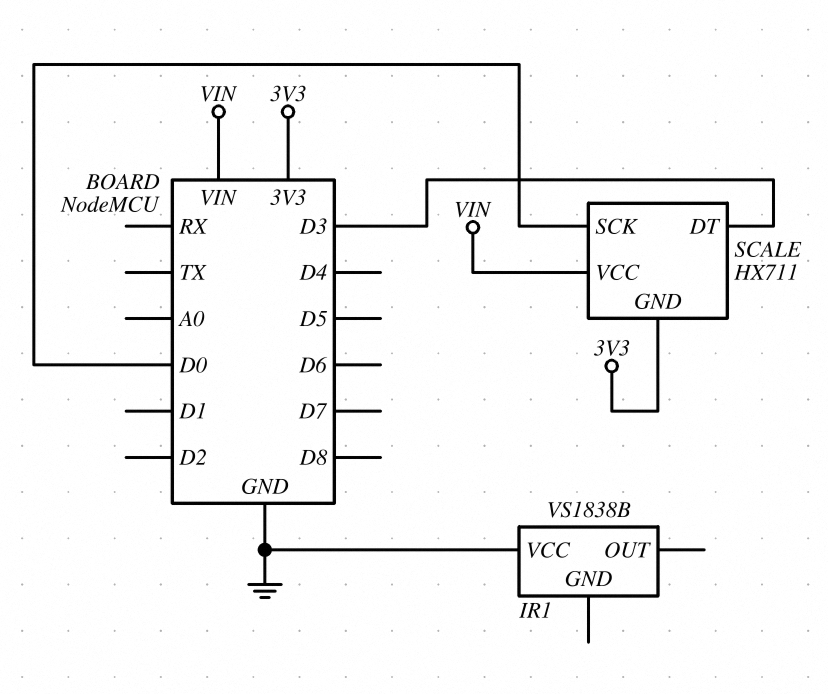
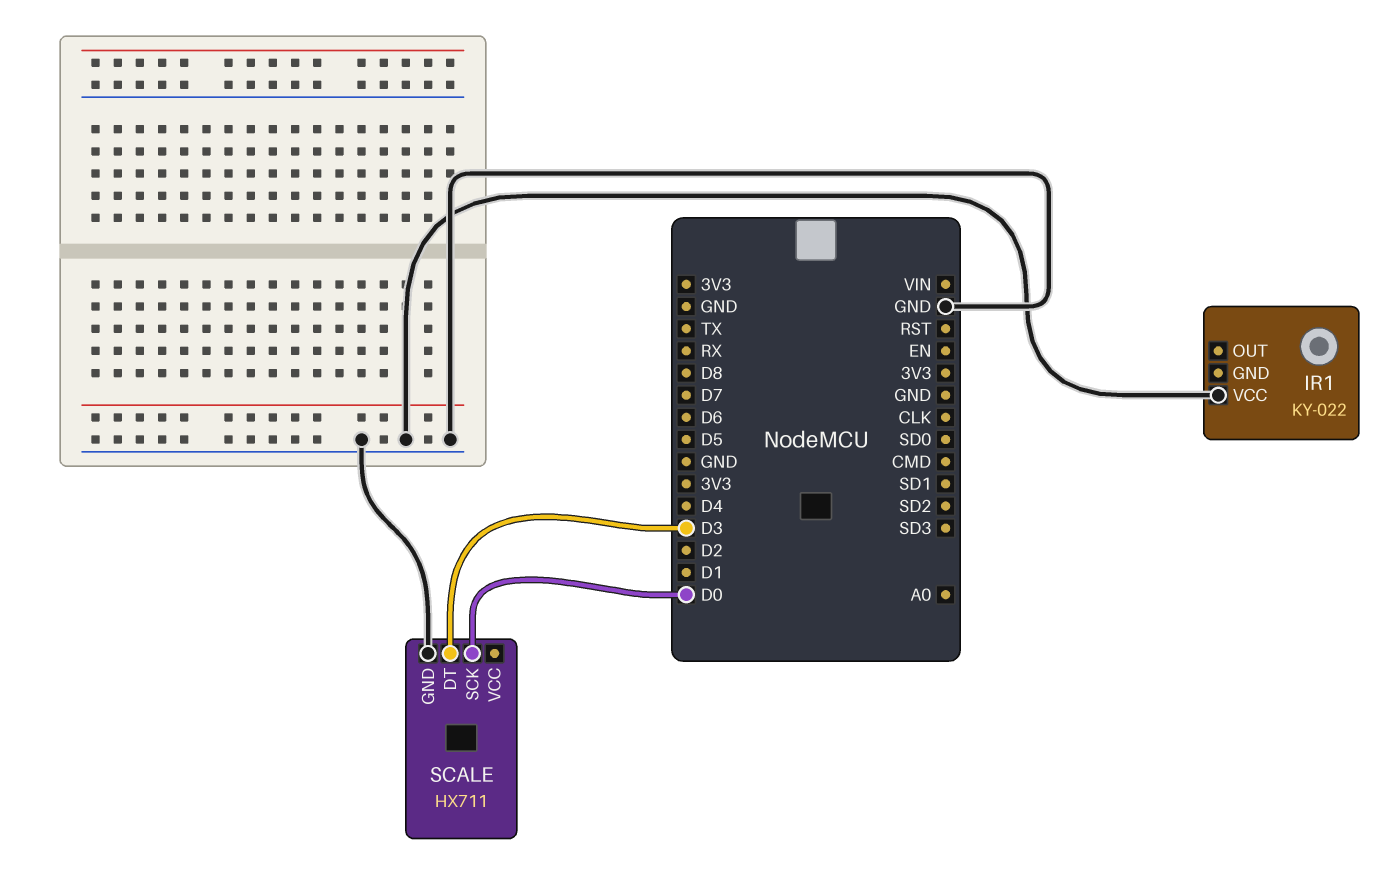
IR1: VS1838B -> KY-022
SCALE pin GND: 3V3 -> GND
SCALE pin VCC: VIN -> none

